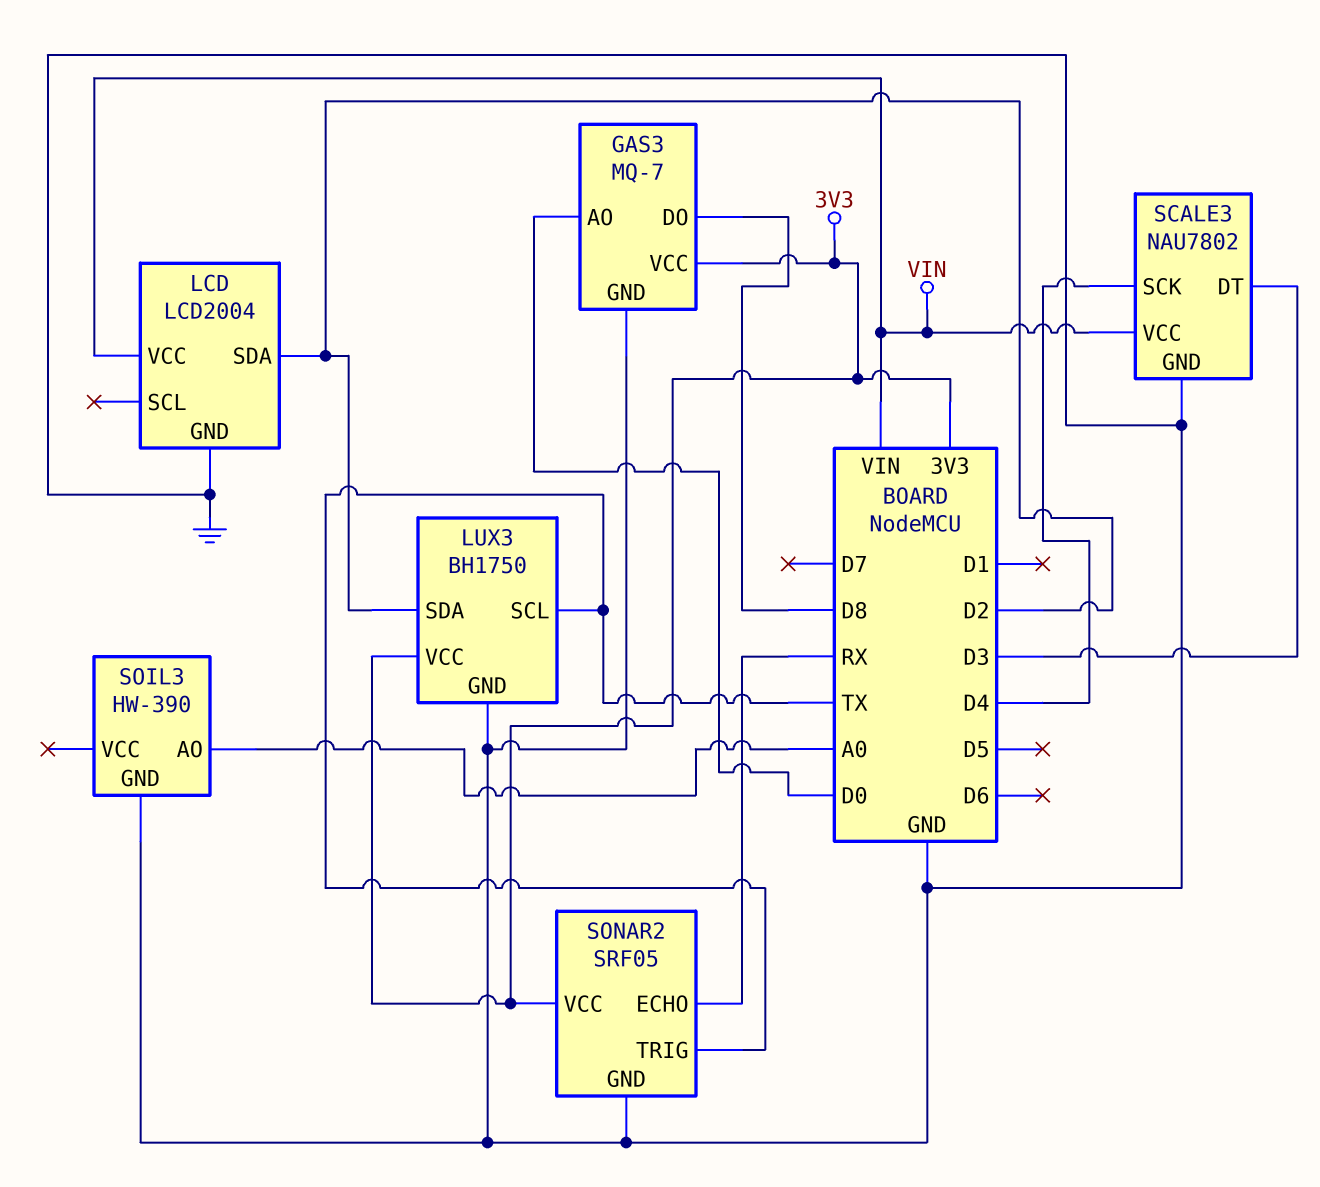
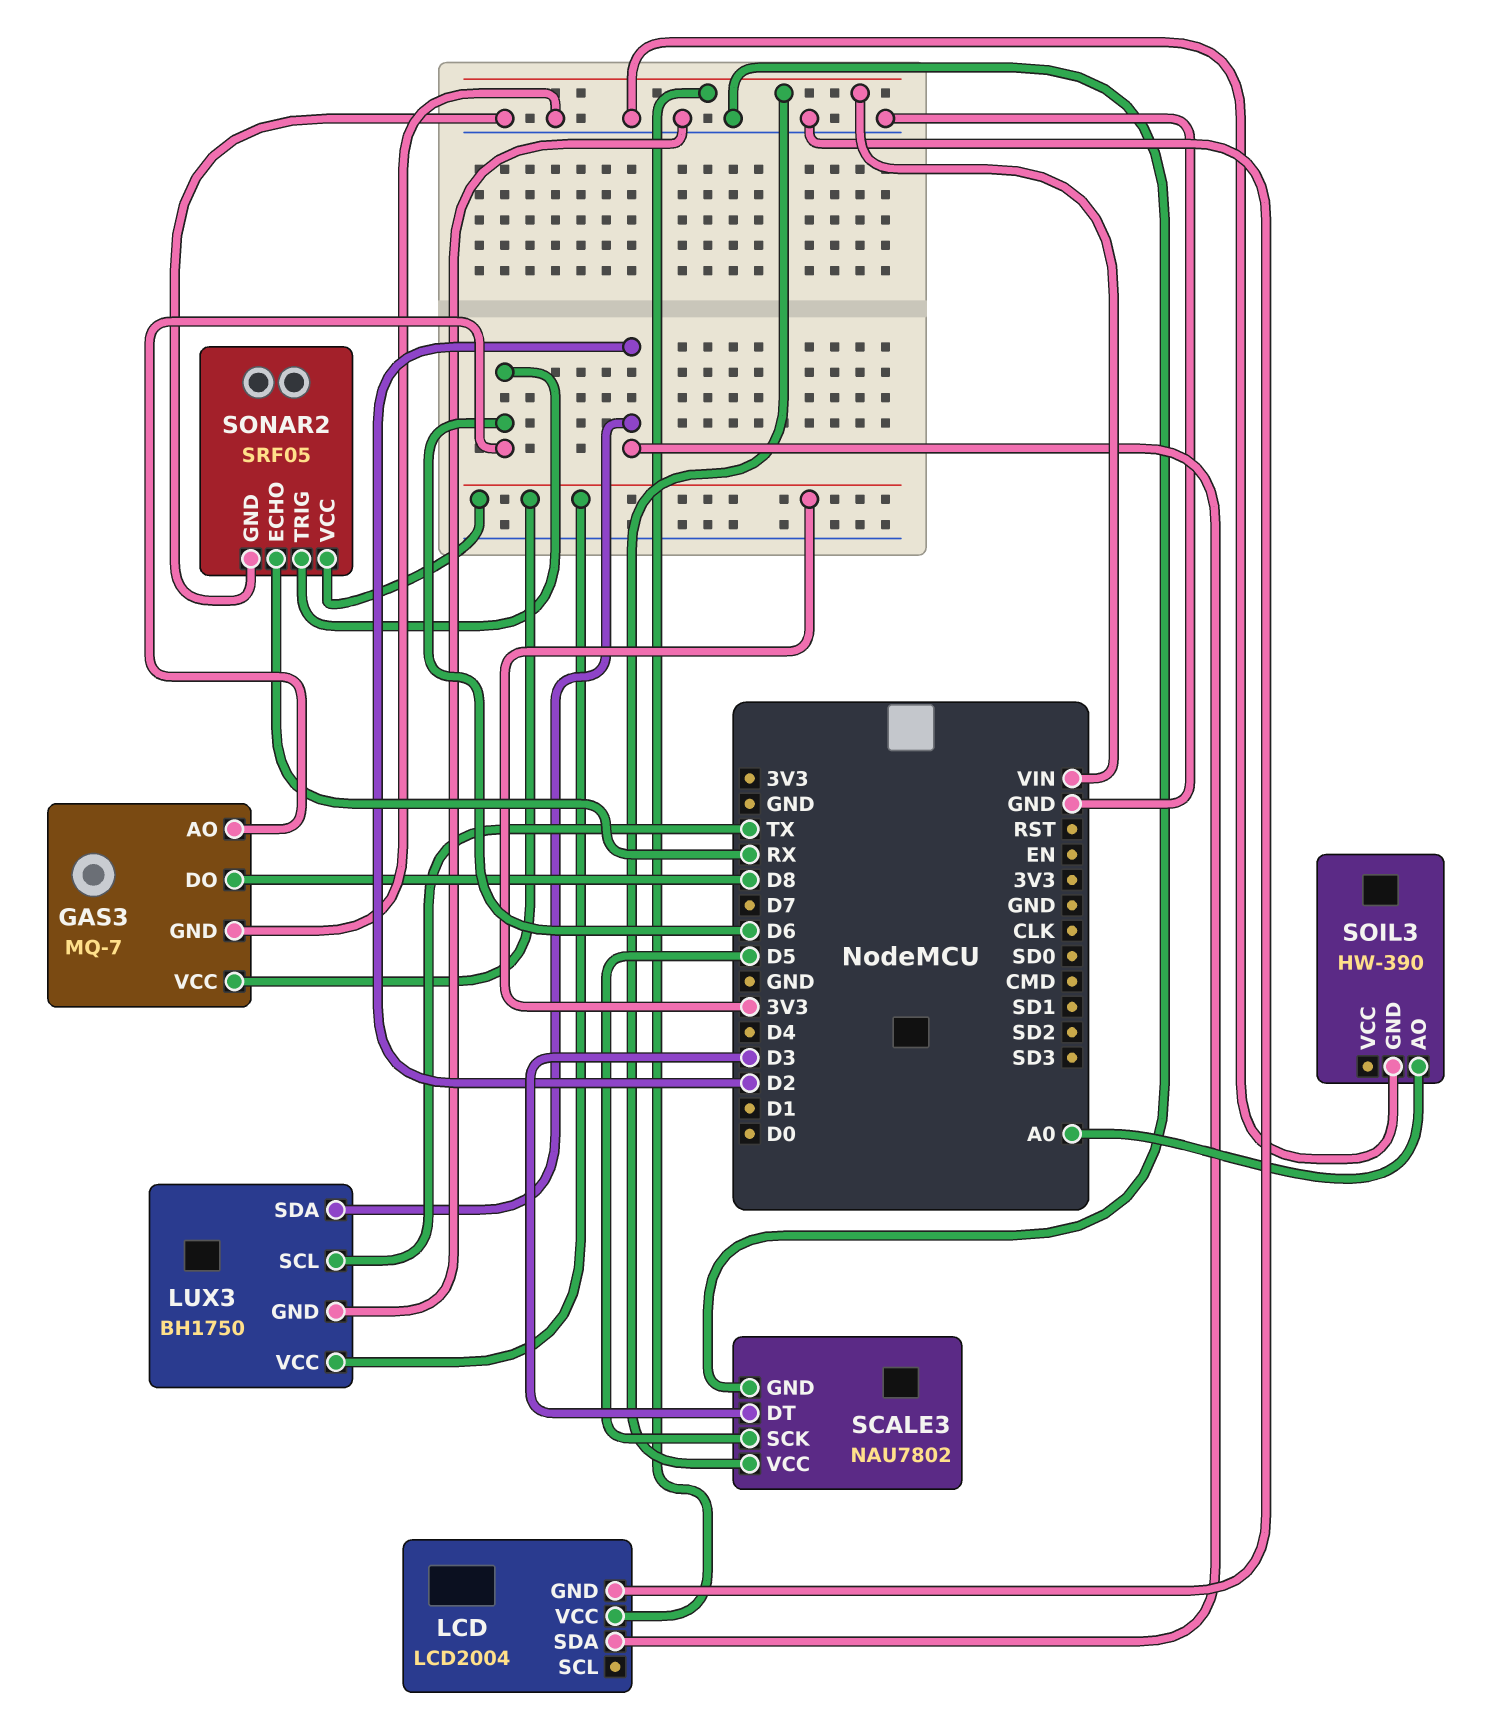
GAS3 pin AO: D0 -> D6
SCALE3 pin SCK: D4 -> D5
SONAR2 pin TRIG: TX -> D6

